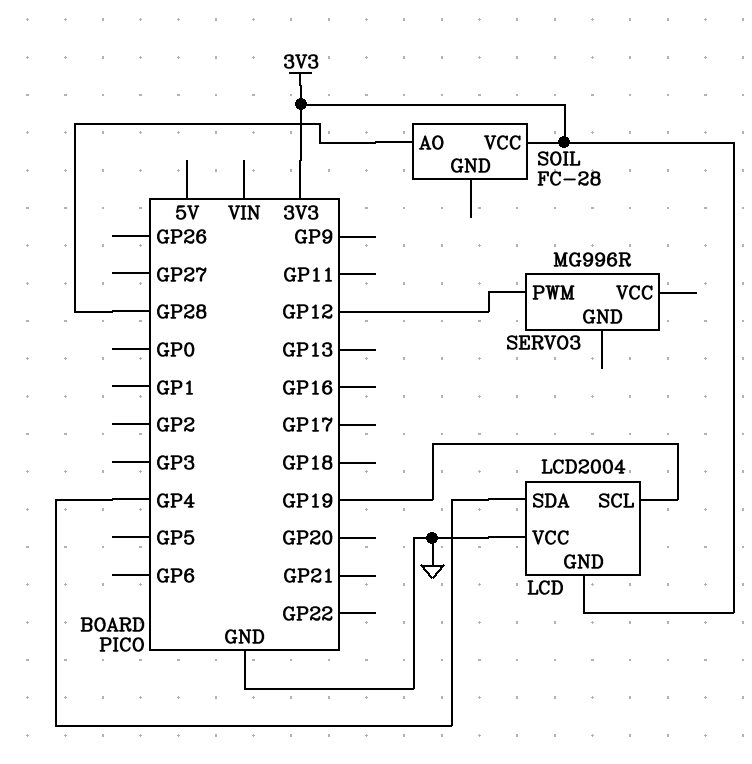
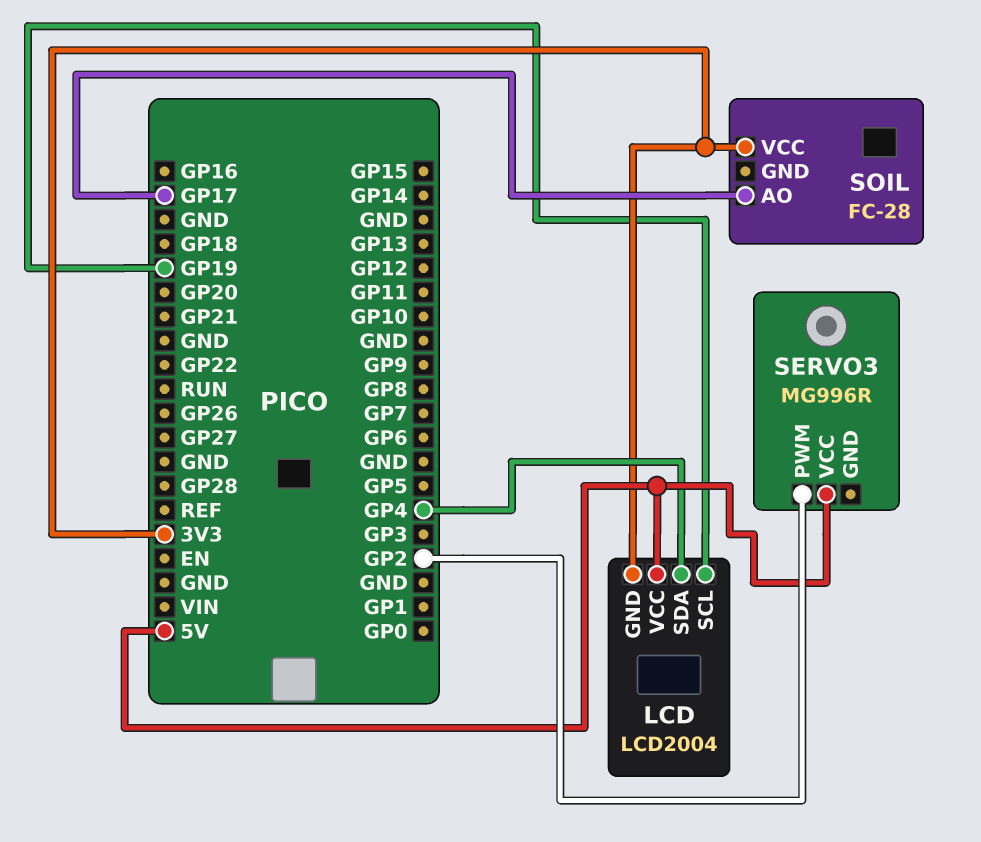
LCD pin VCC: GND -> 5V
SERVO3 pin PWM: GP12 -> GP2
SERVO3 pin VCC: none -> 5V
SOIL pin AO: GP28 -> GP17

